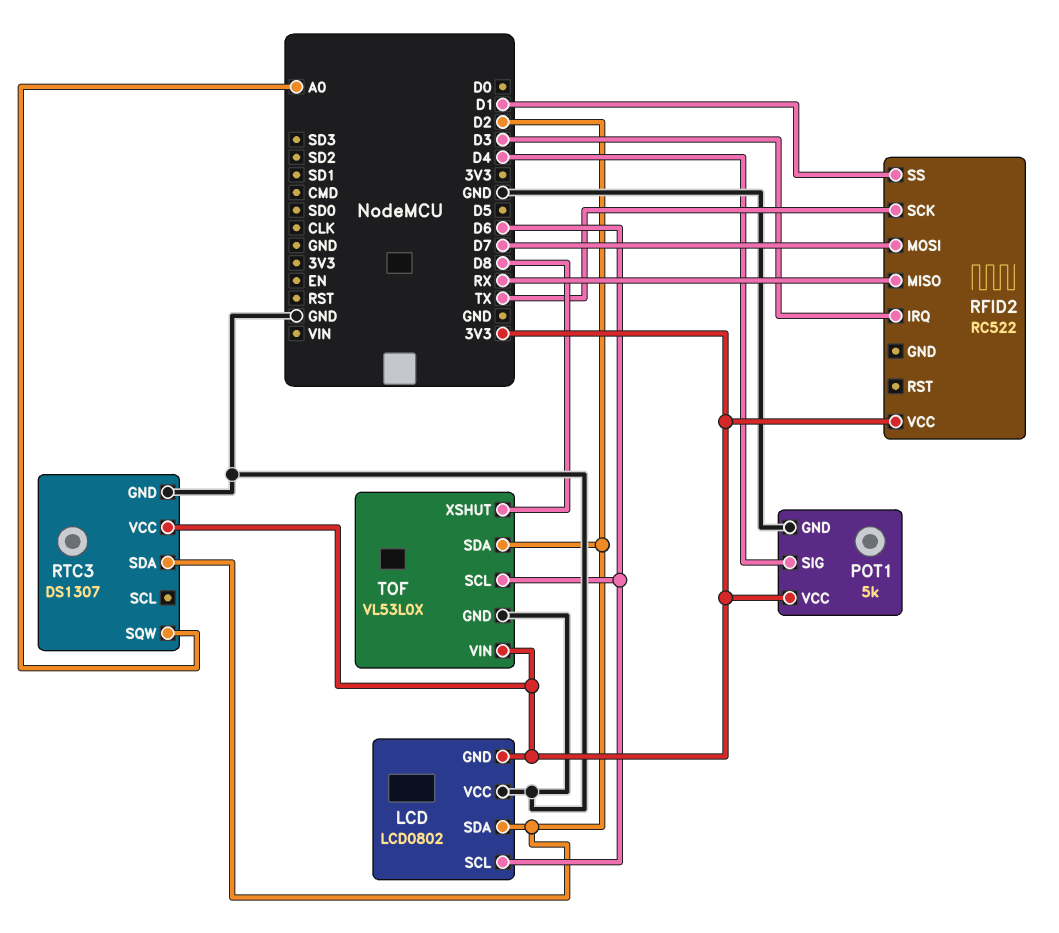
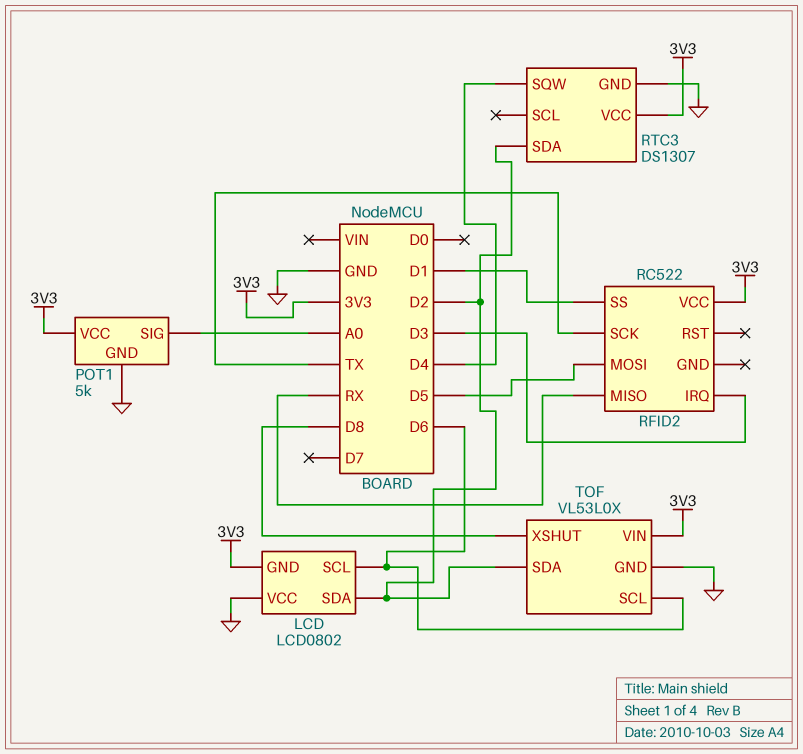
POT1 pin SIG: D4 -> A0
RFID2 pin MOSI: D7 -> D5
RTC3 pin SQW: A0 -> D4

